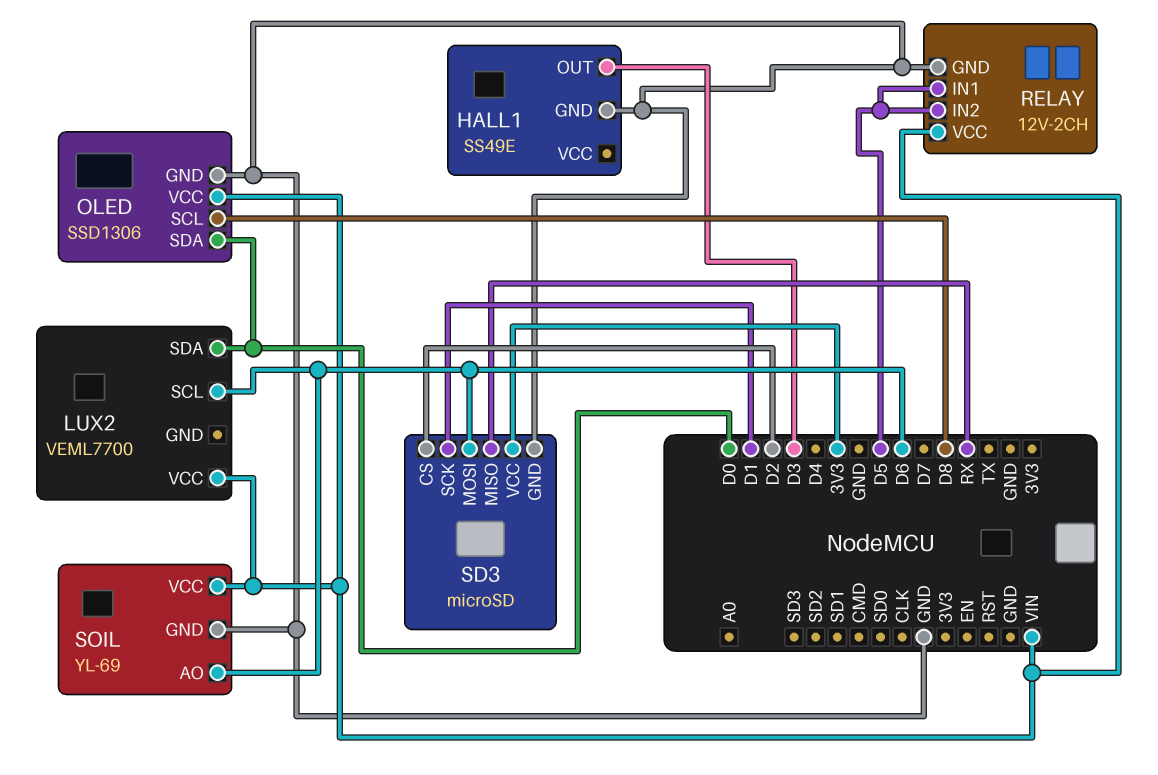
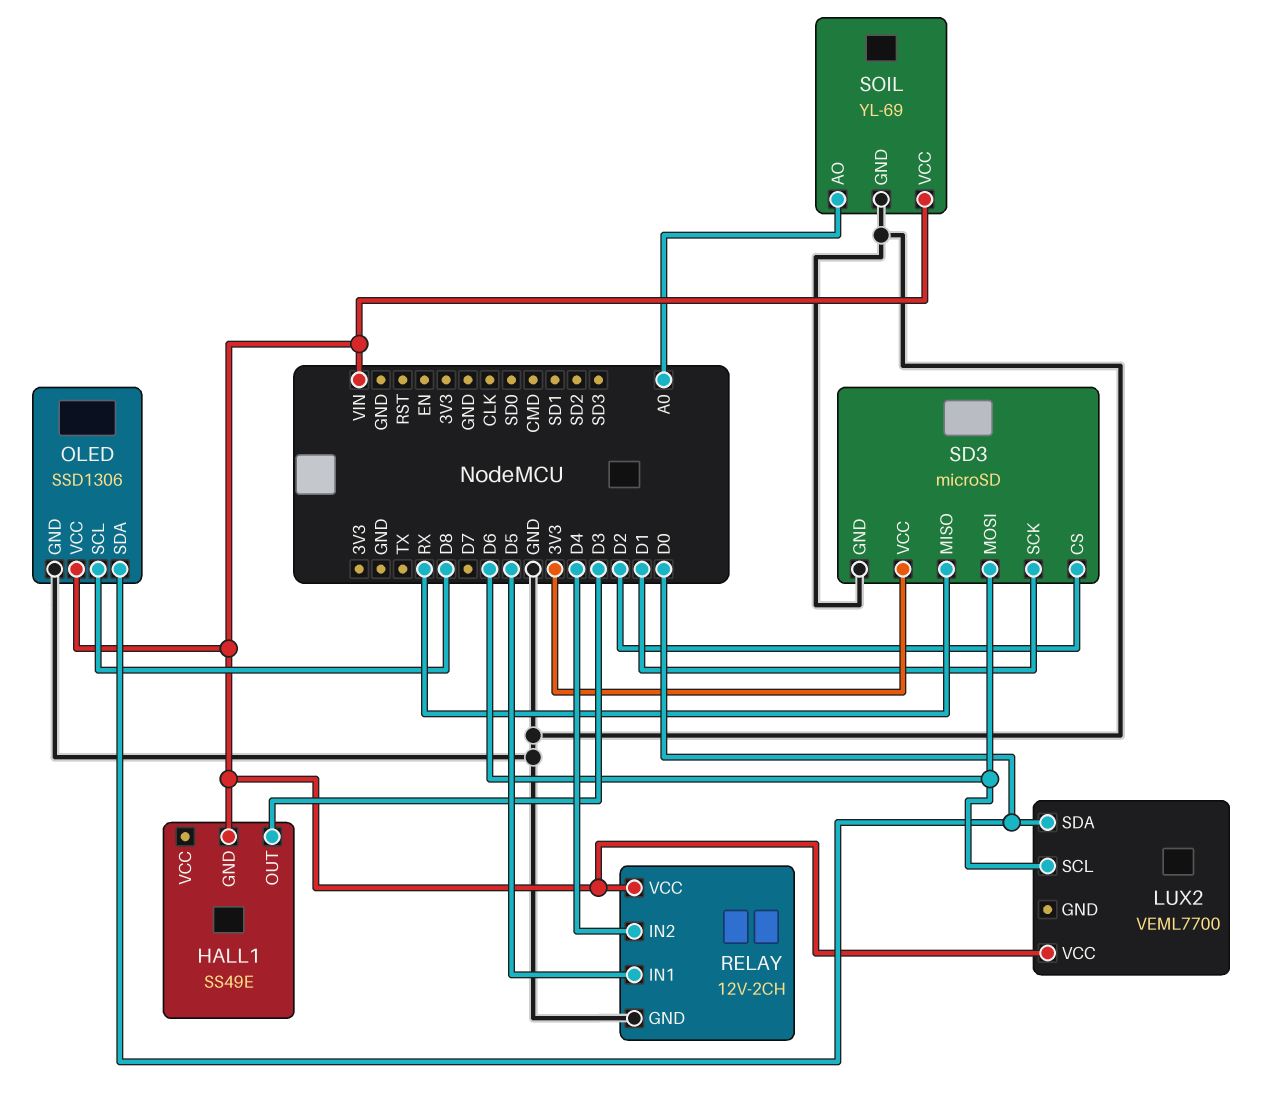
HALL1 pin GND: GND -> VIN
RELAY pin IN2: D5 -> D4
SOIL pin AO: D6 -> A0

